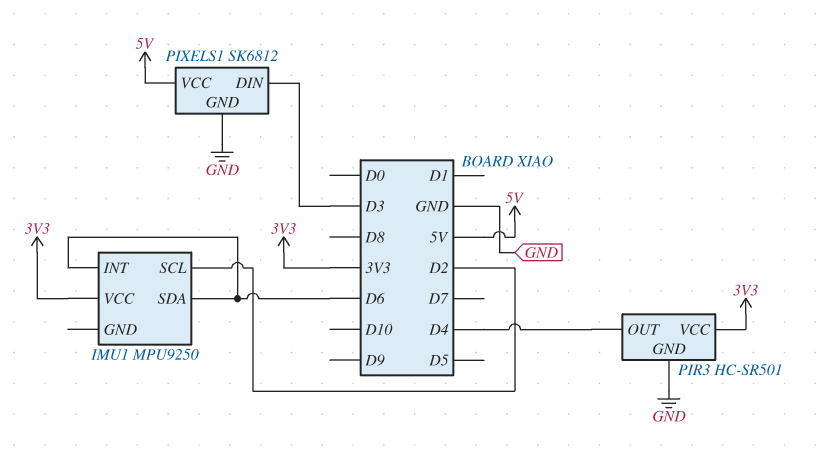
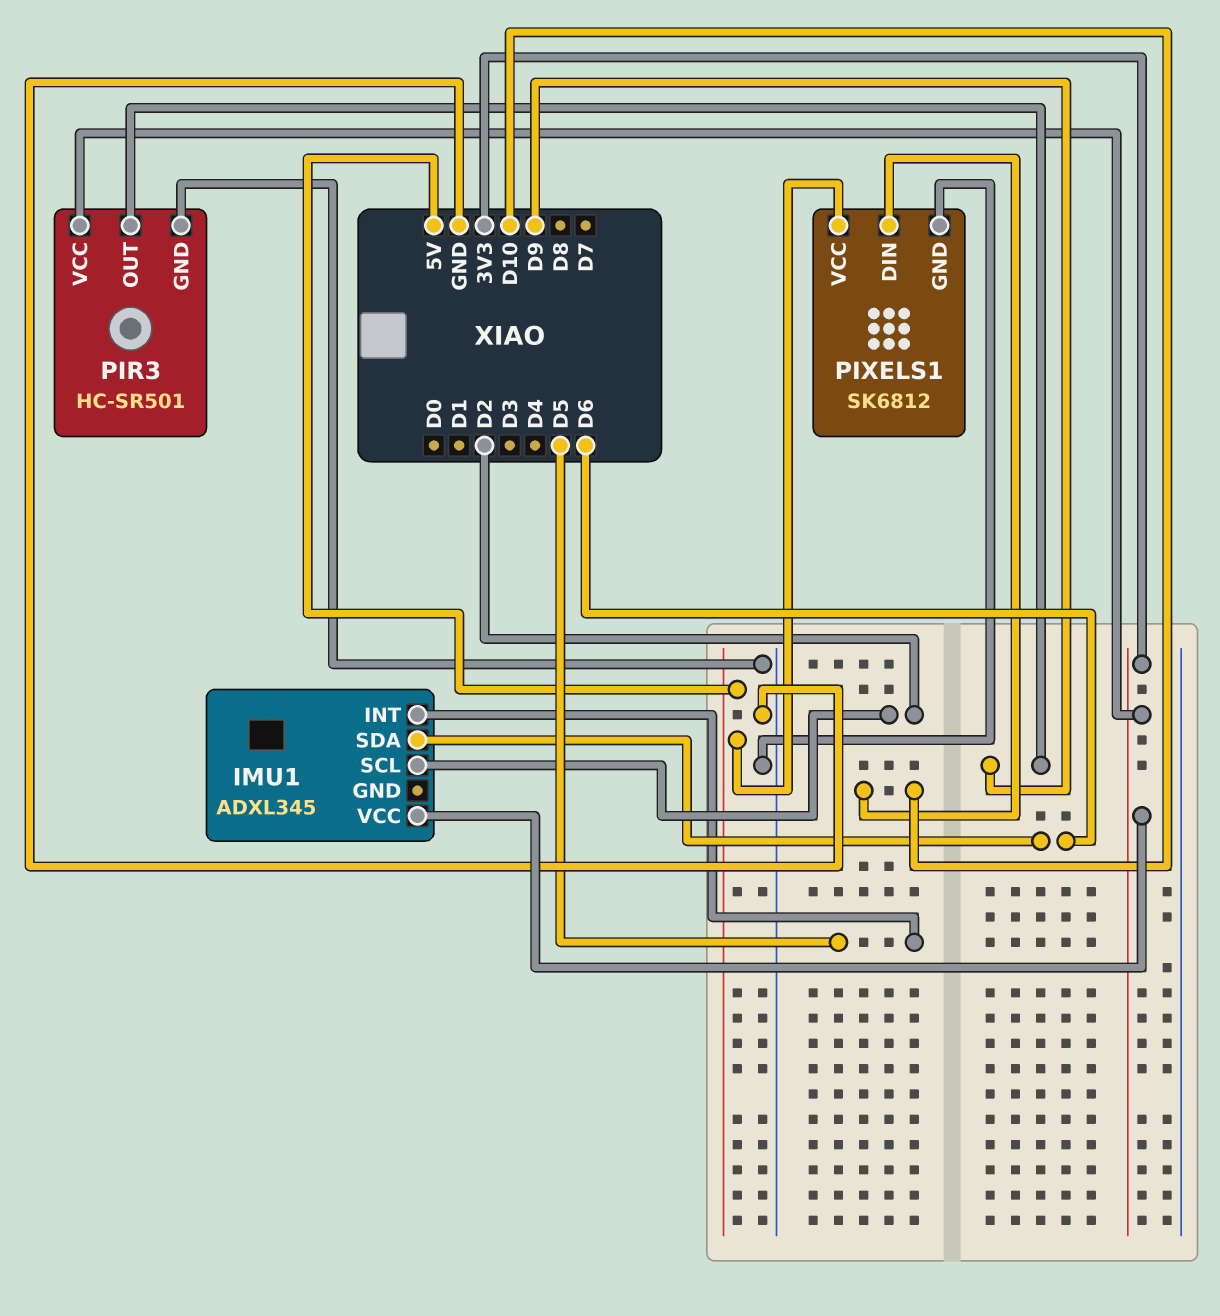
IMU1: MPU9250 -> ADXL345
IMU1 pin INT: D6 -> D5
PIR3 pin OUT: D4 -> D9
PIXELS1 pin DIN: D3 -> D10

